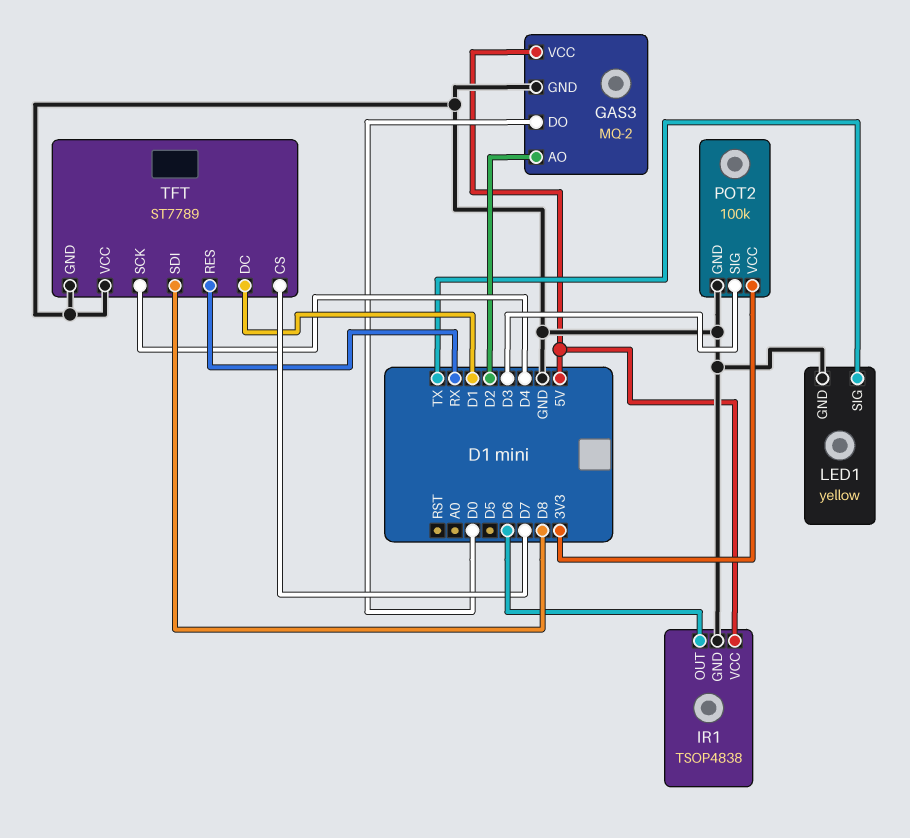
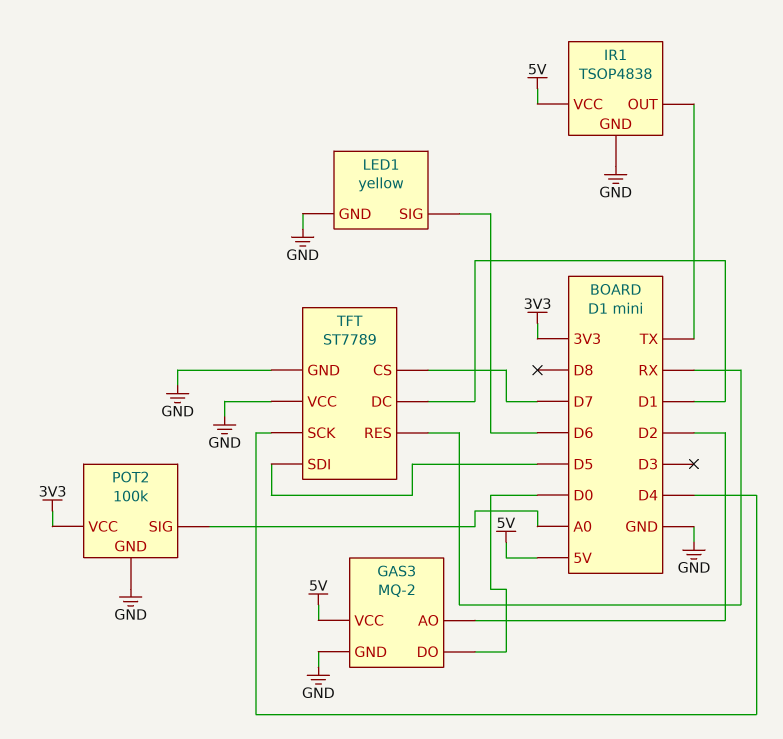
IR1 pin OUT: D6 -> TX
LED1 pin SIG: TX -> D6
POT2 pin SIG: D3 -> A0
TFT pin SDI: D8 -> D5

